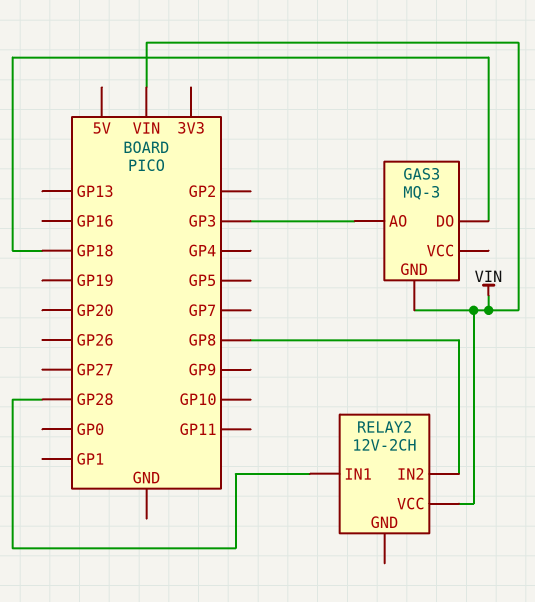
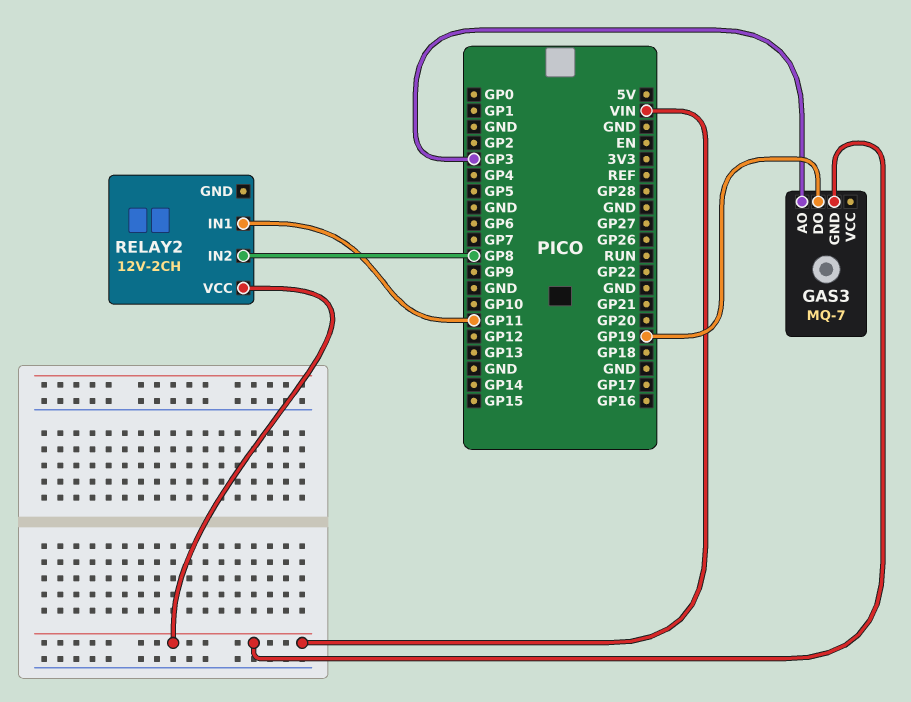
GAS3: MQ-3 -> MQ-7
GAS3 pin DO: GP18 -> GP19
RELAY2 pin IN1: GP28 -> GP11

